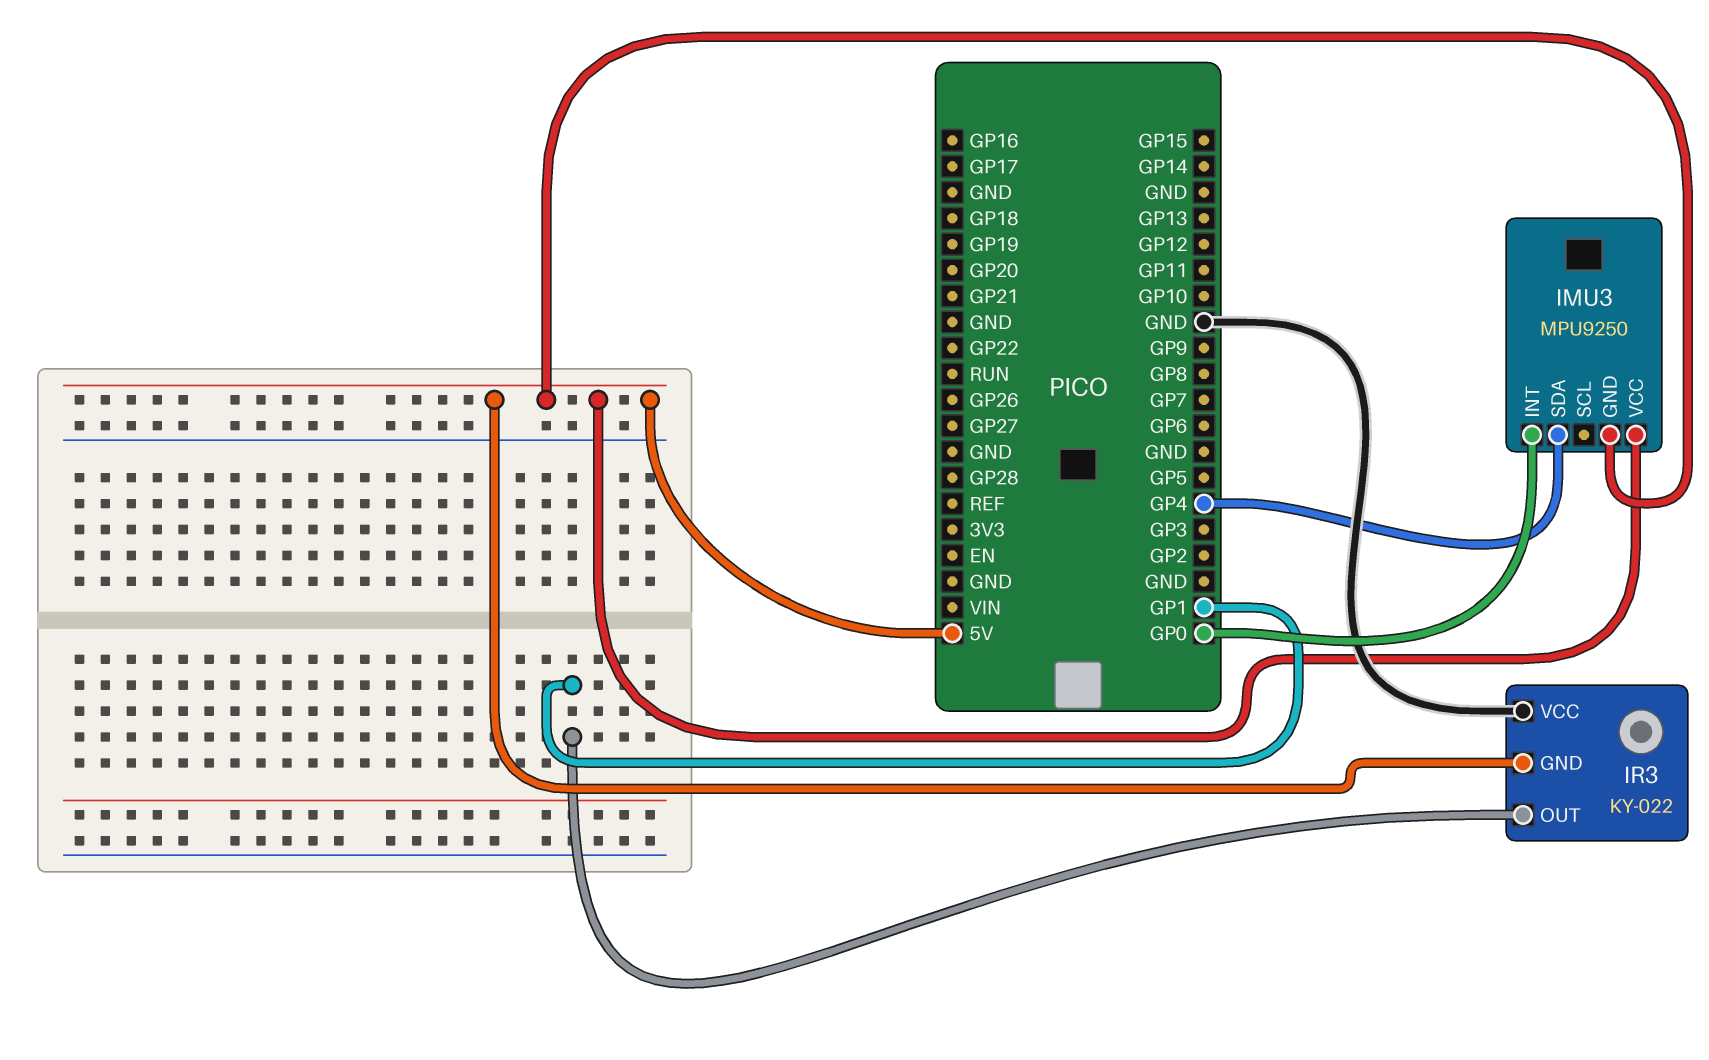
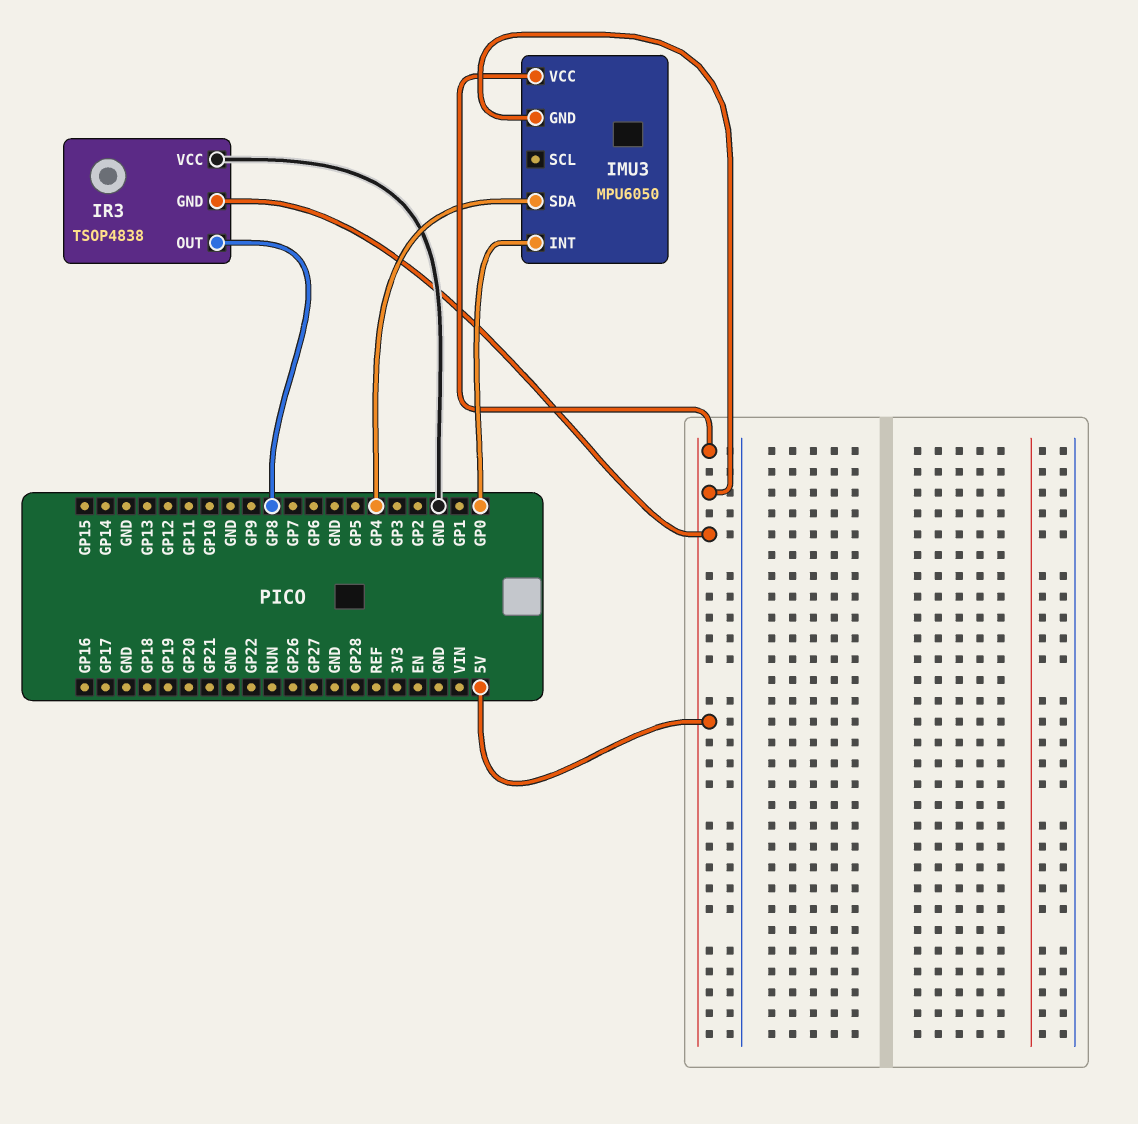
IMU3: MPU9250 -> MPU6050
IR3: KY-022 -> TSOP4838
IR3 pin OUT: GP1 -> GP8

